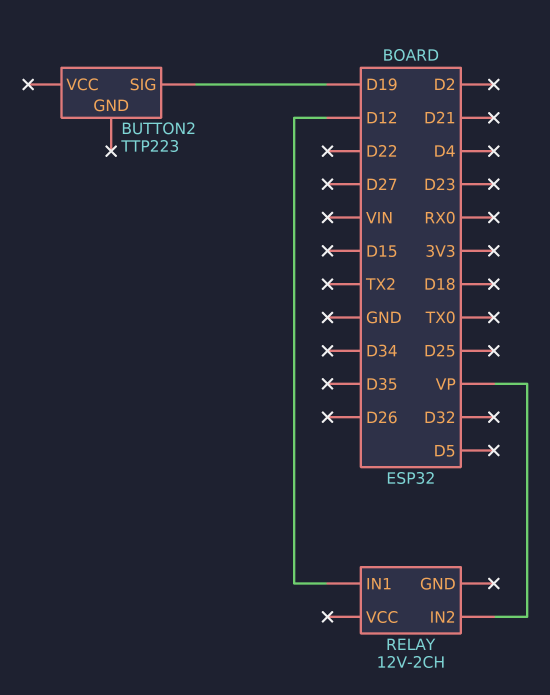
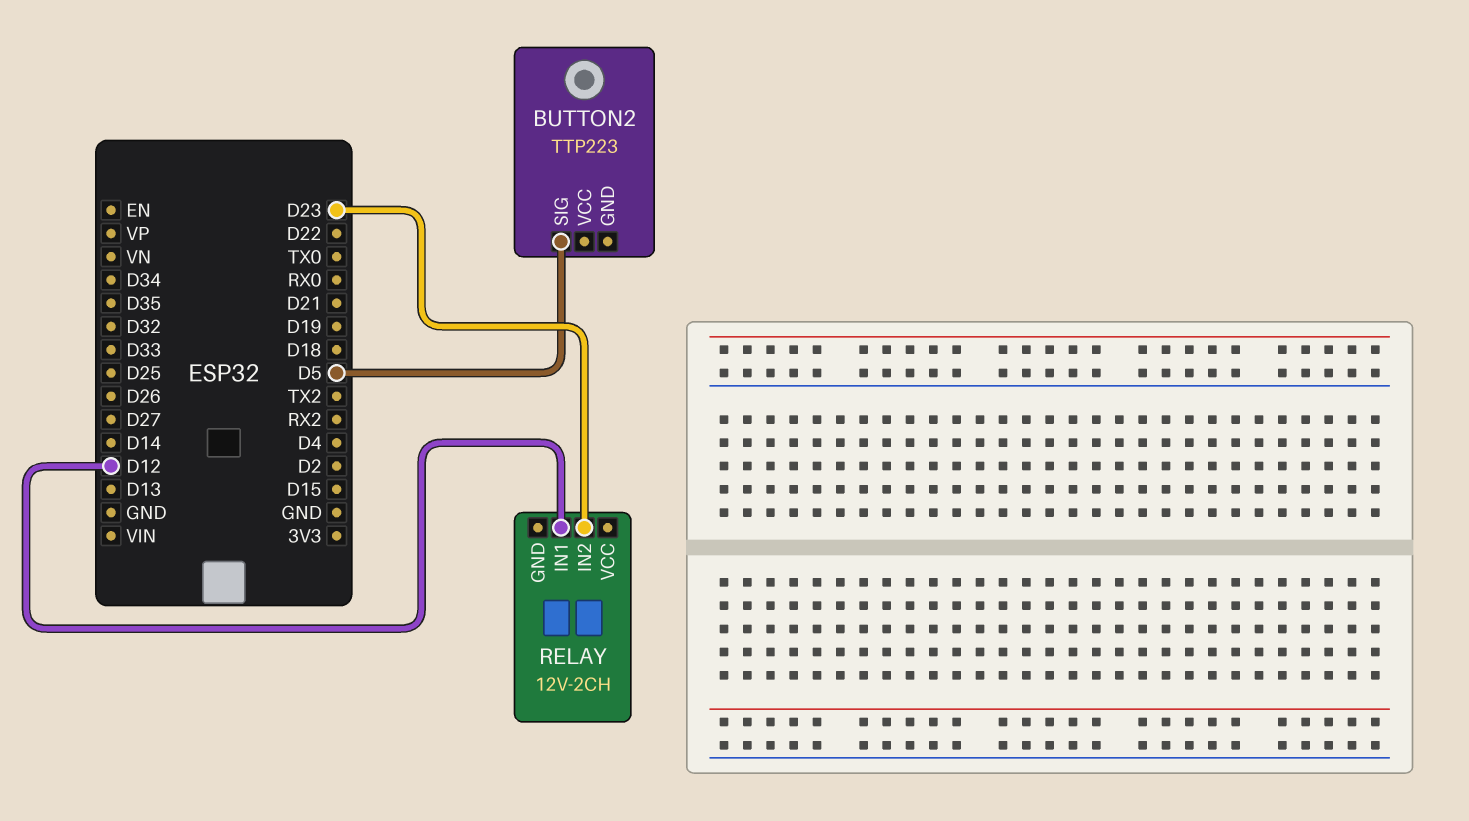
BUTTON2 pin SIG: D19 -> D5
RELAY pin IN2: VP -> D23

